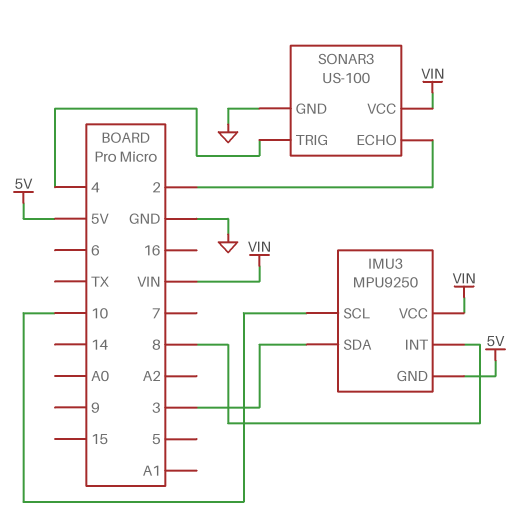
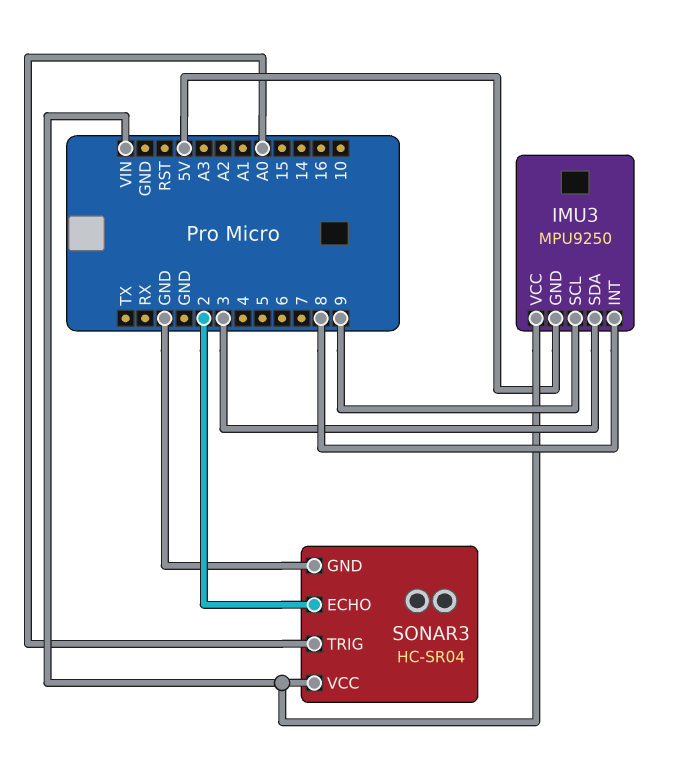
IMU3 pin SCL: 10 -> 9
SONAR3: US-100 -> HC-SR04
SONAR3 pin TRIG: 4 -> A0

